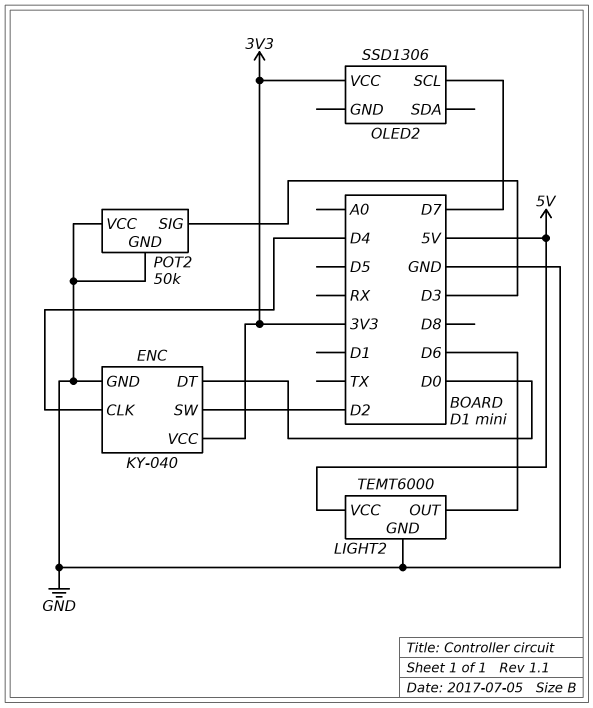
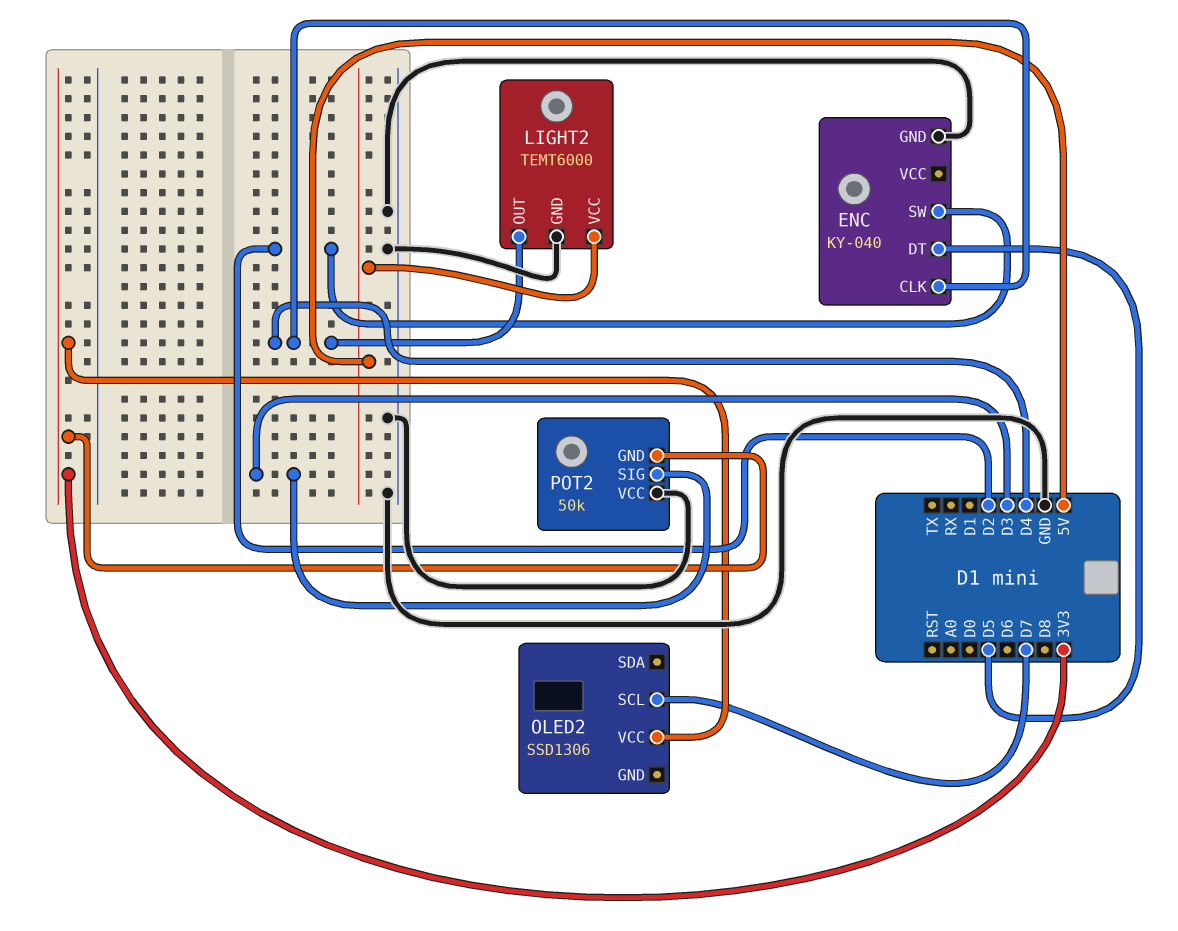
ENC pin DT: D0 -> D5
ENC pin VCC: 3V3 -> none
LIGHT2 pin OUT: D6 -> D4
POT2 pin GND: GND -> 3V3

